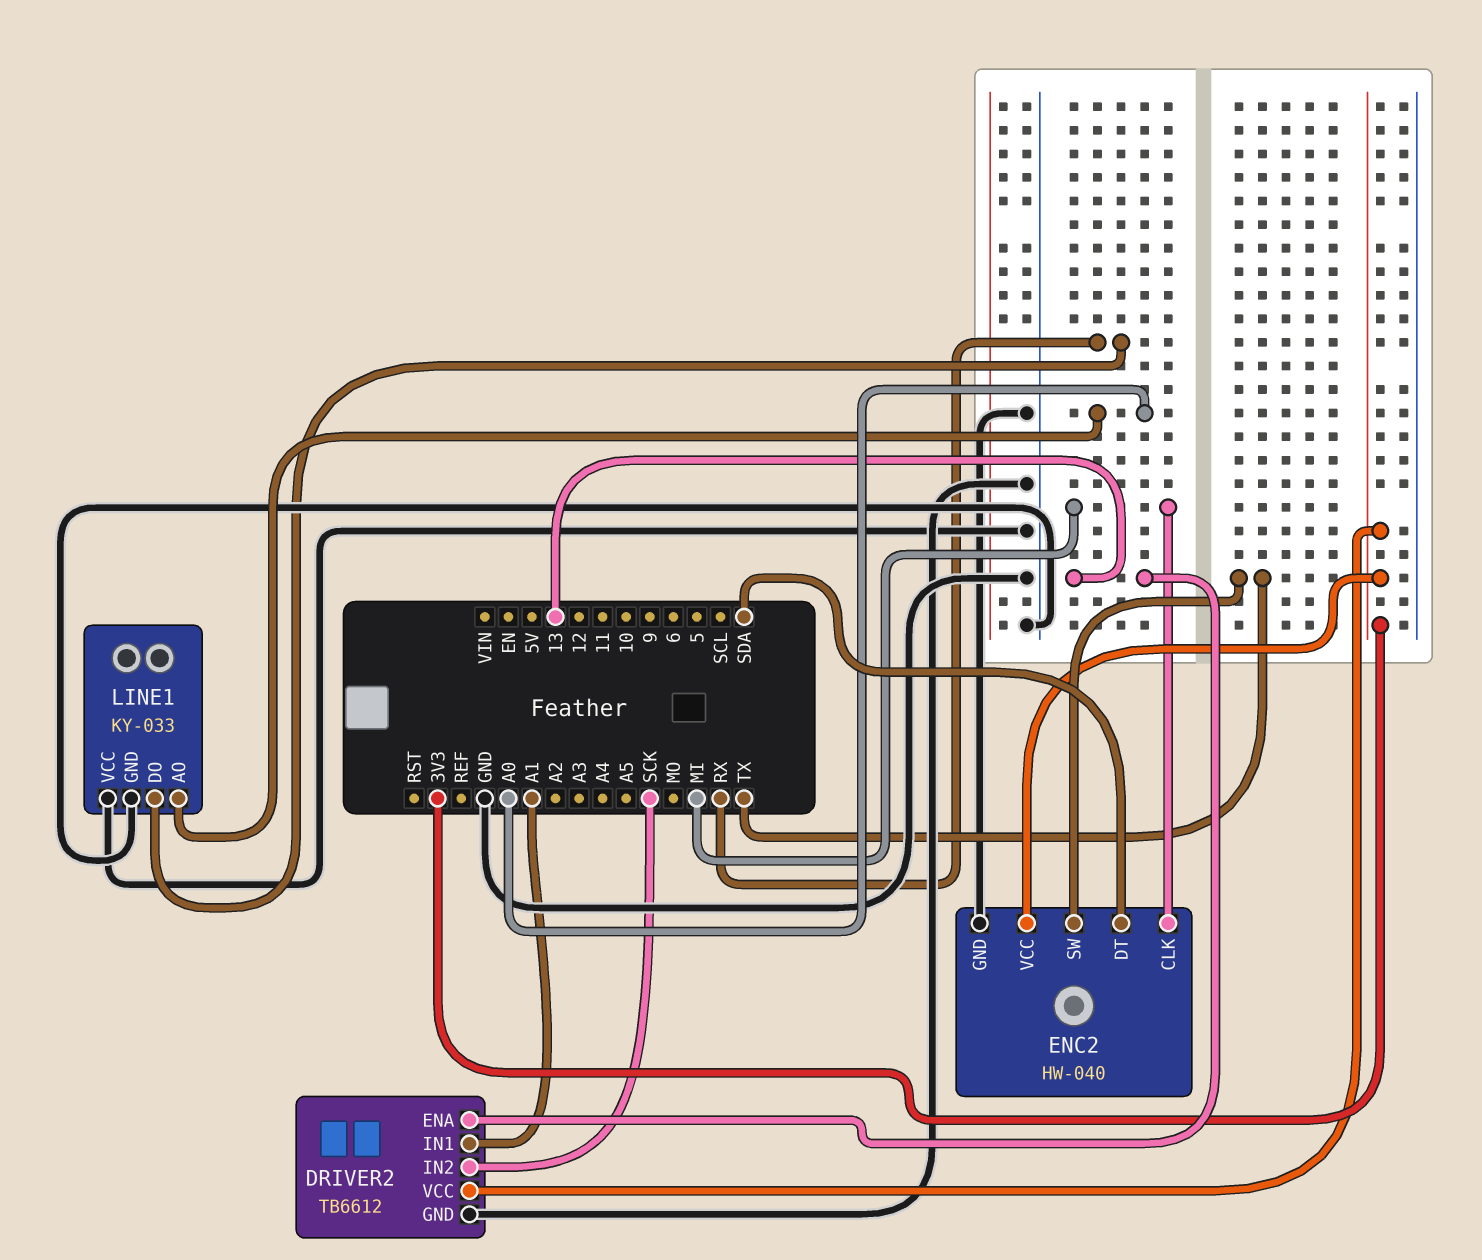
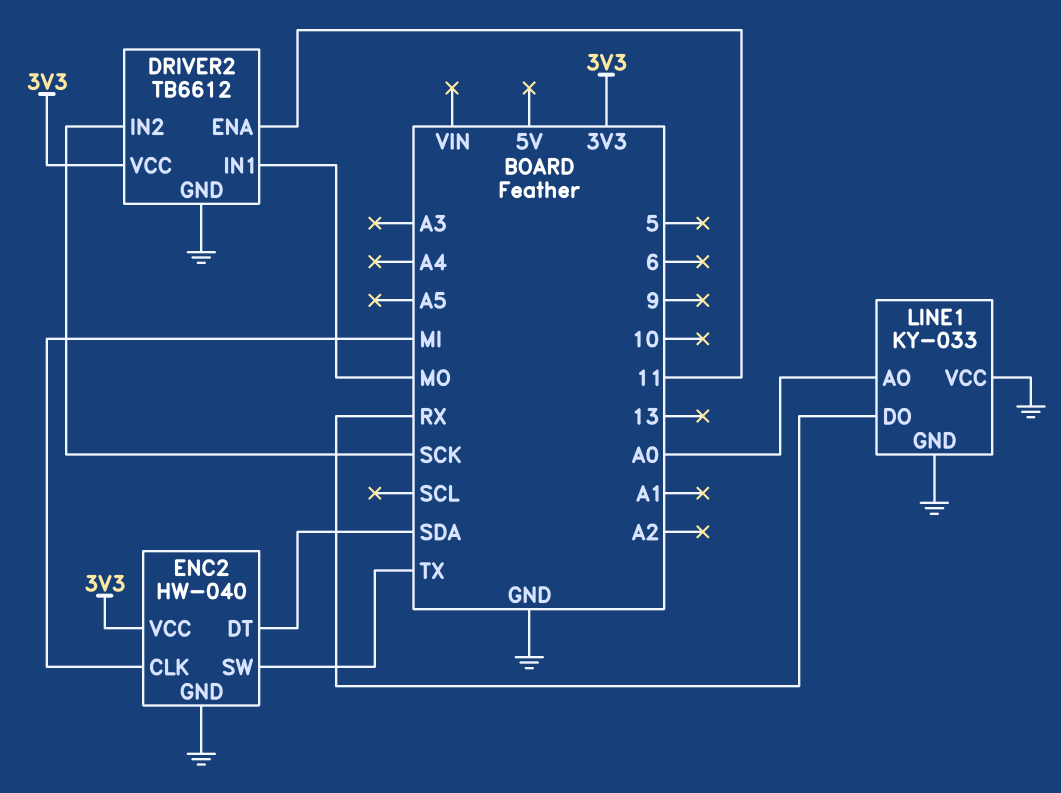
DRIVER2 pin ENA: 13 -> 11
DRIVER2 pin IN1: A1 -> MO

